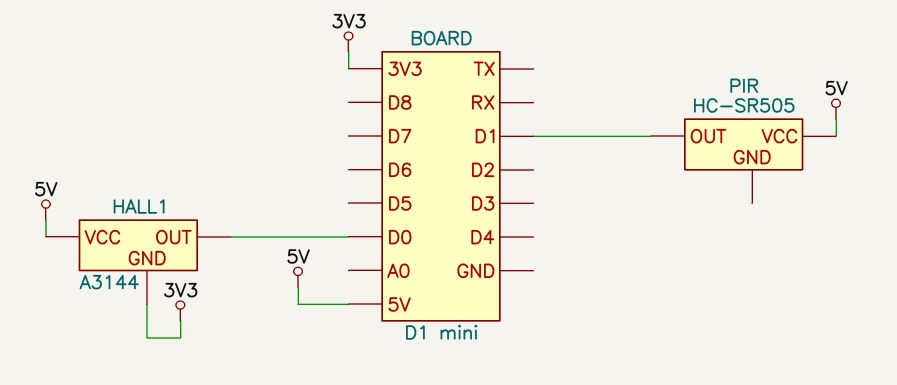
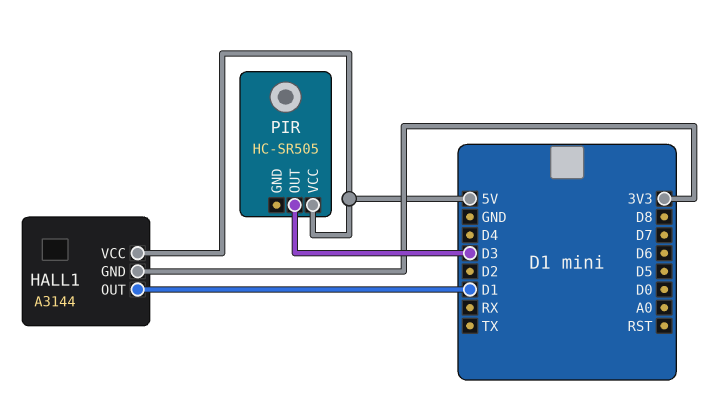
HALL1 pin OUT: D0 -> D1
PIR pin OUT: D1 -> D3

